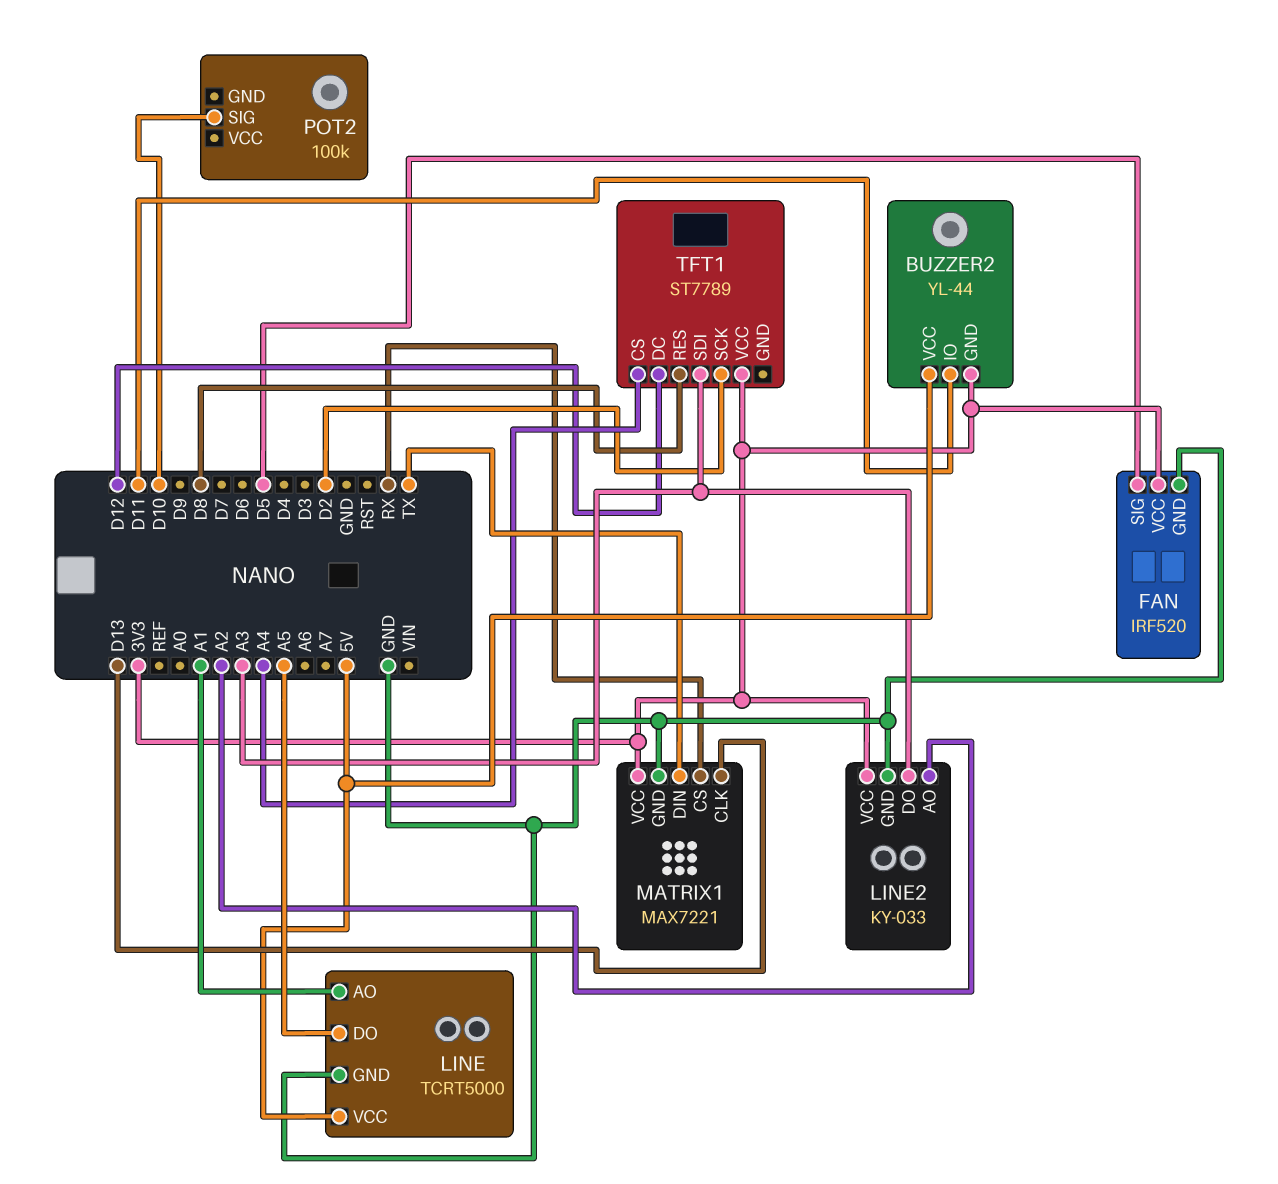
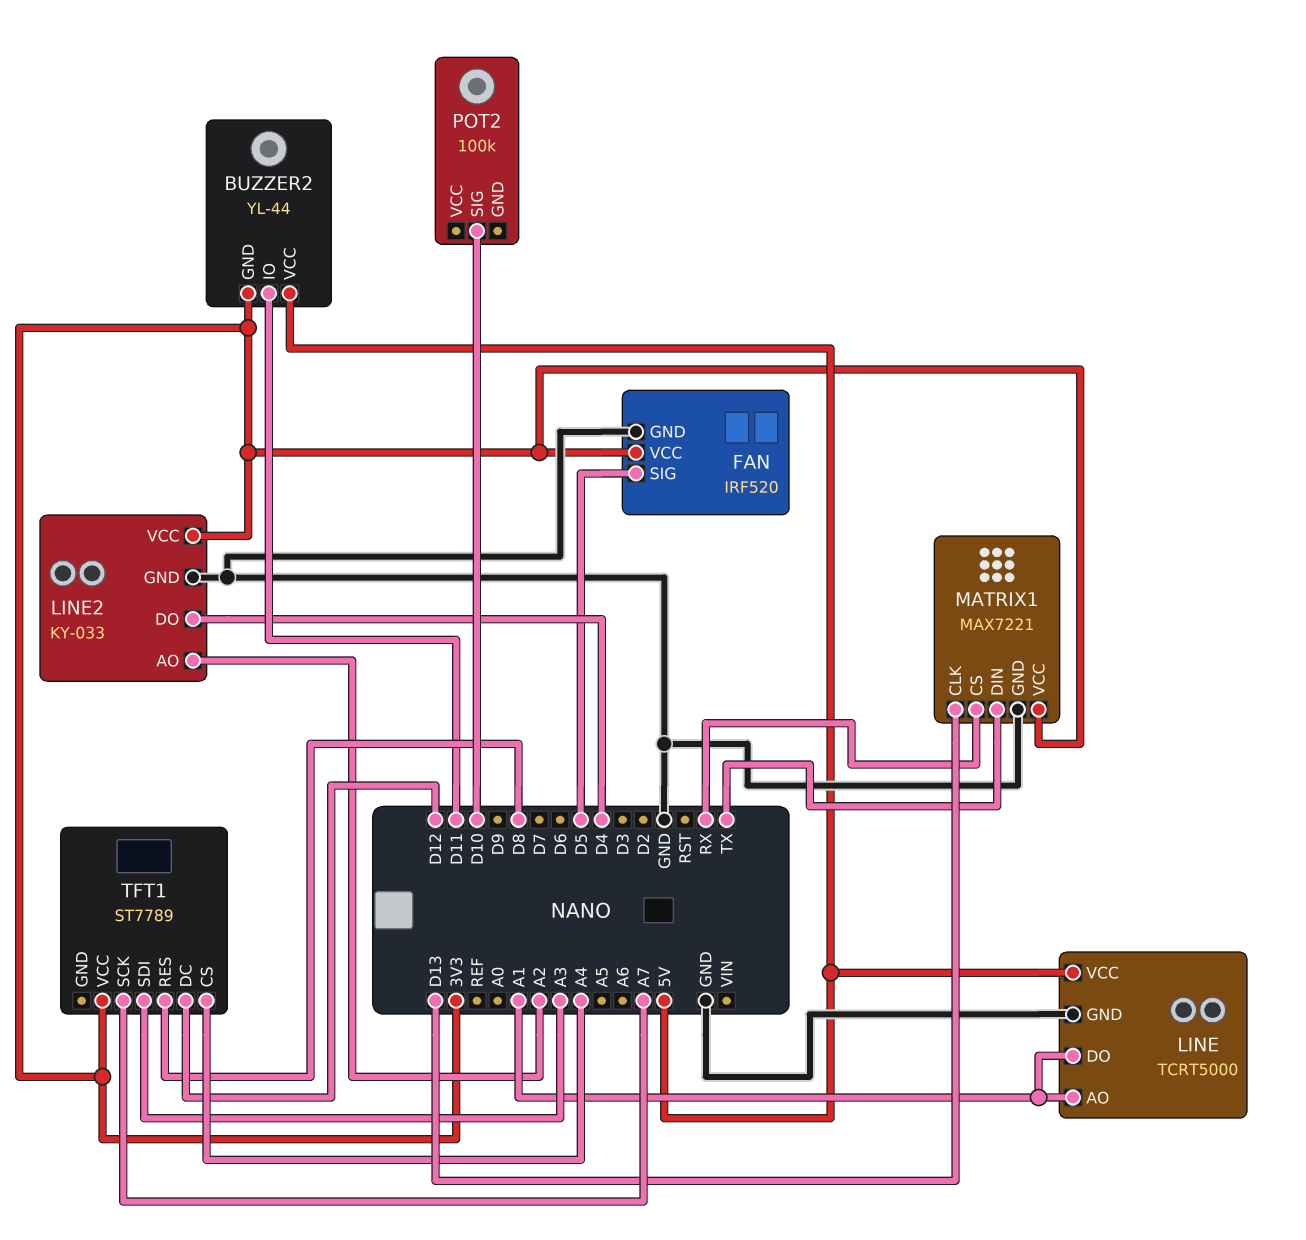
LINE pin DO: A5 -> A1
LINE2 pin DO: A3 -> D4
TFT1 pin SCK: D2 -> A7

